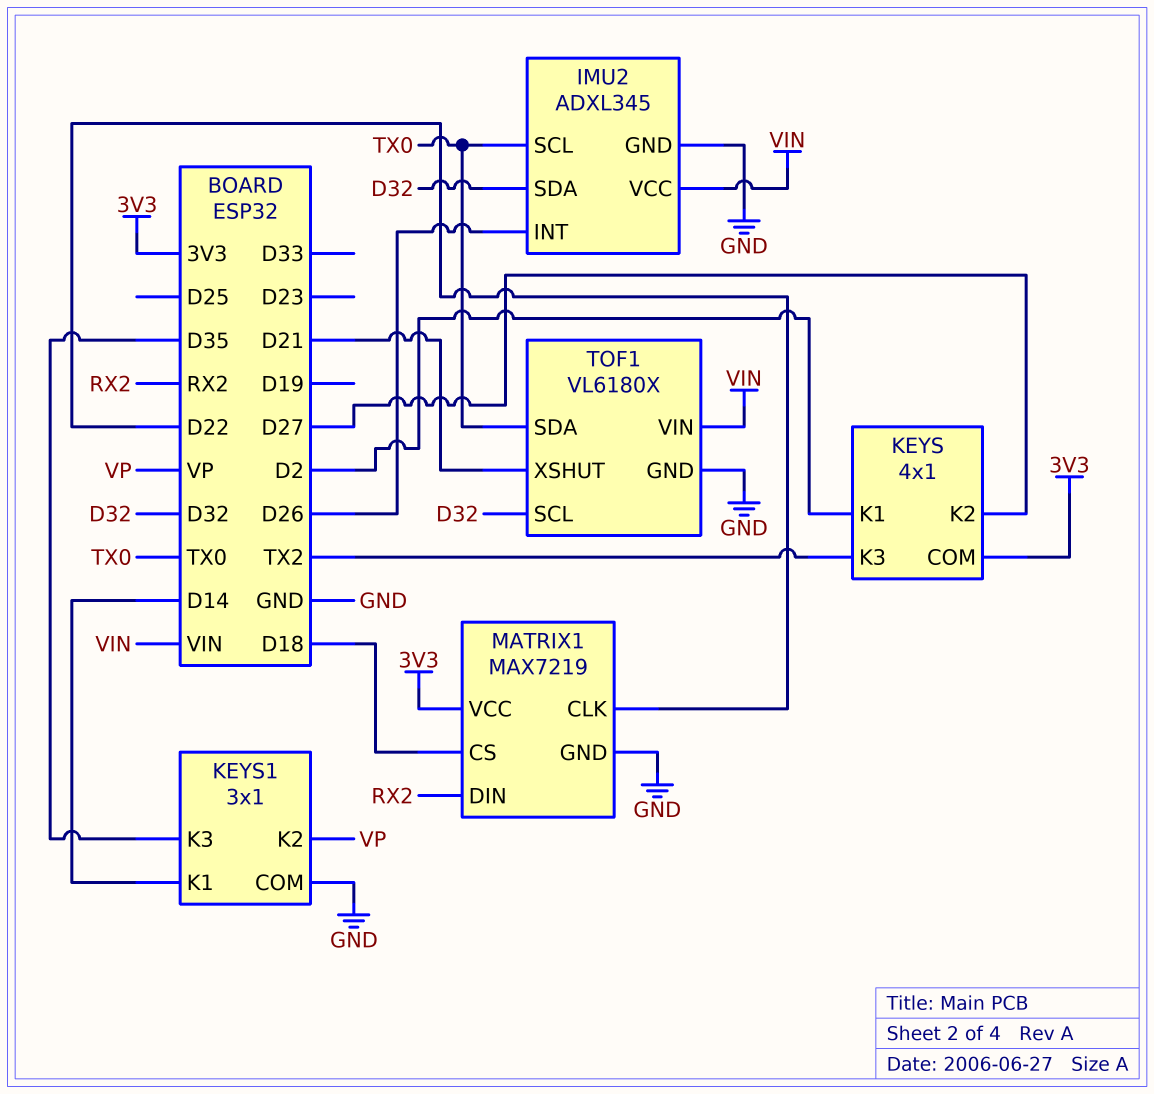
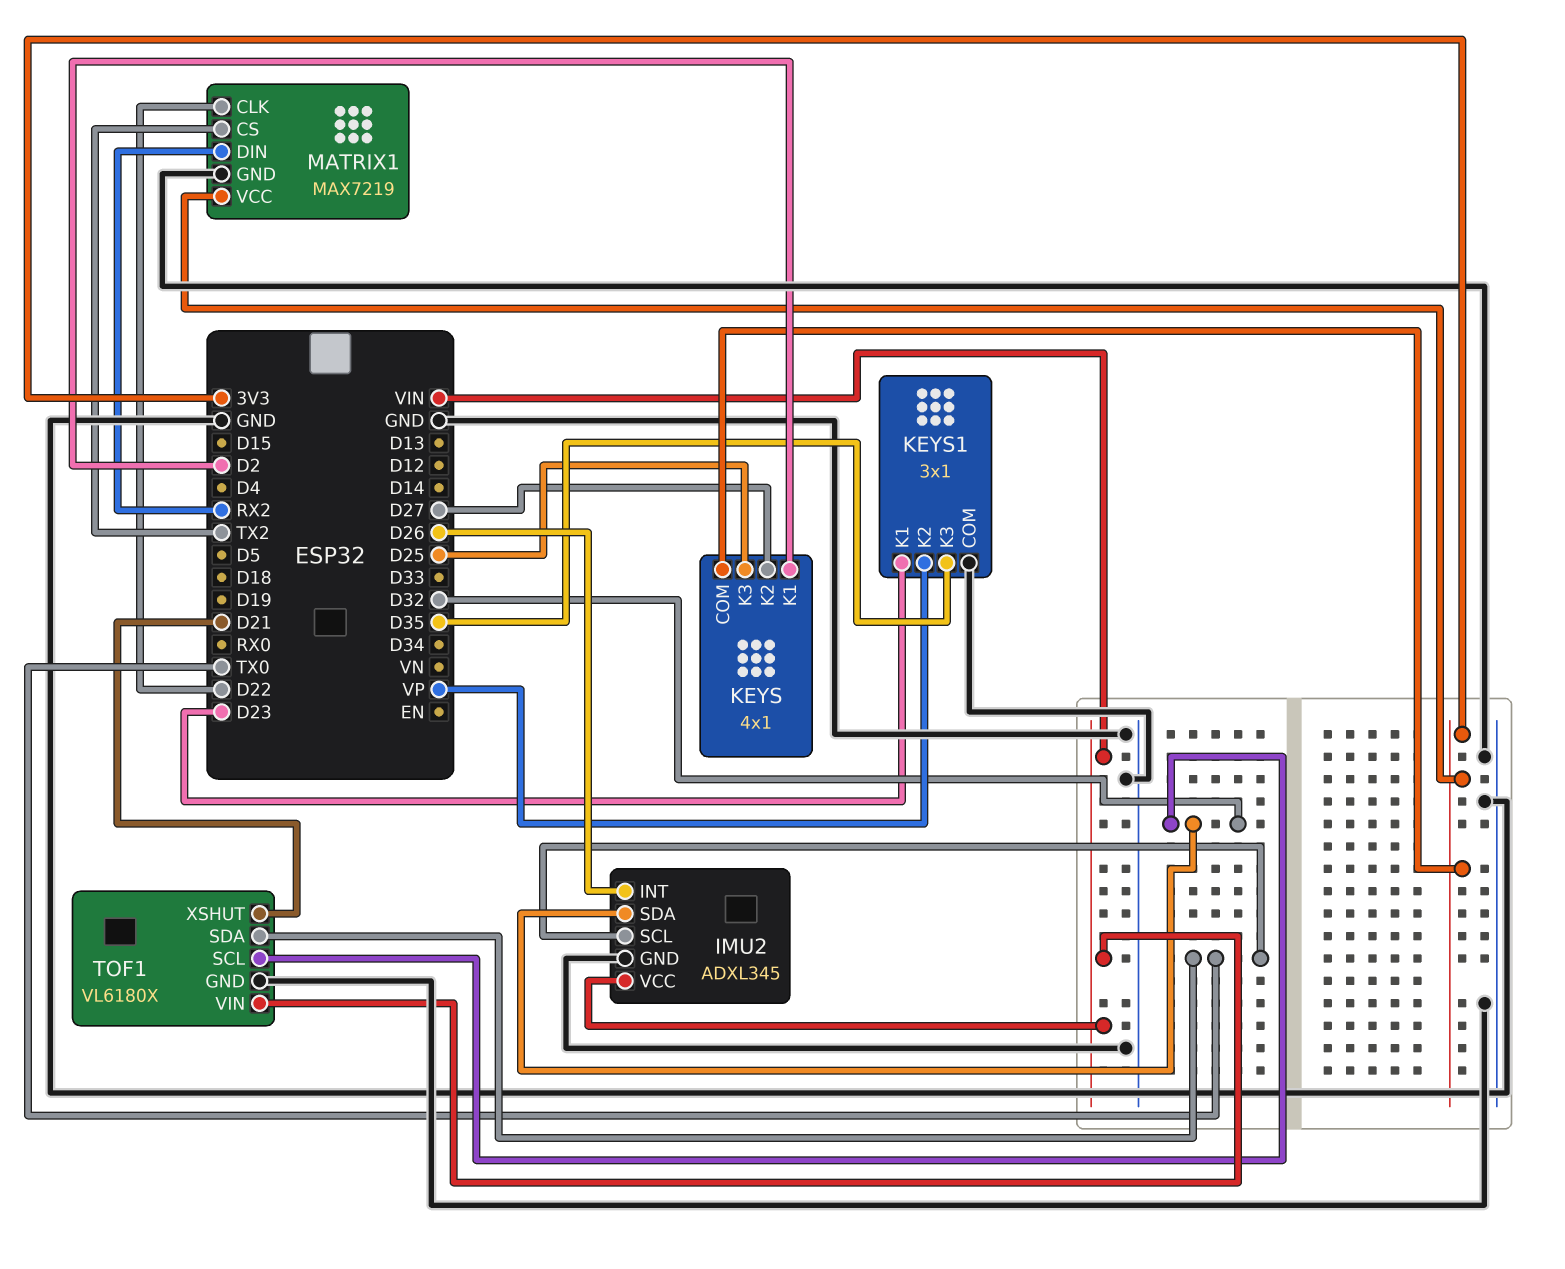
KEYS pin K3: TX2 -> D25
KEYS1 pin K1: D14 -> D23
MATRIX1 pin CS: D18 -> TX2

